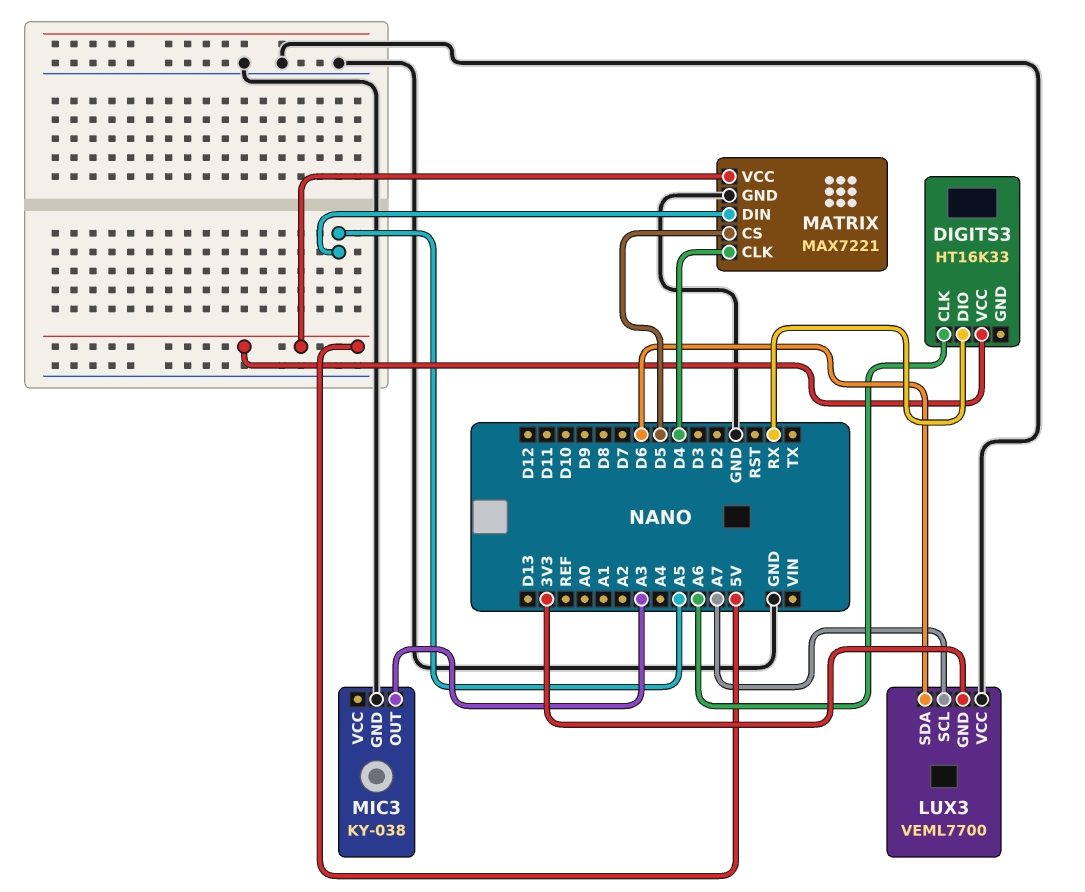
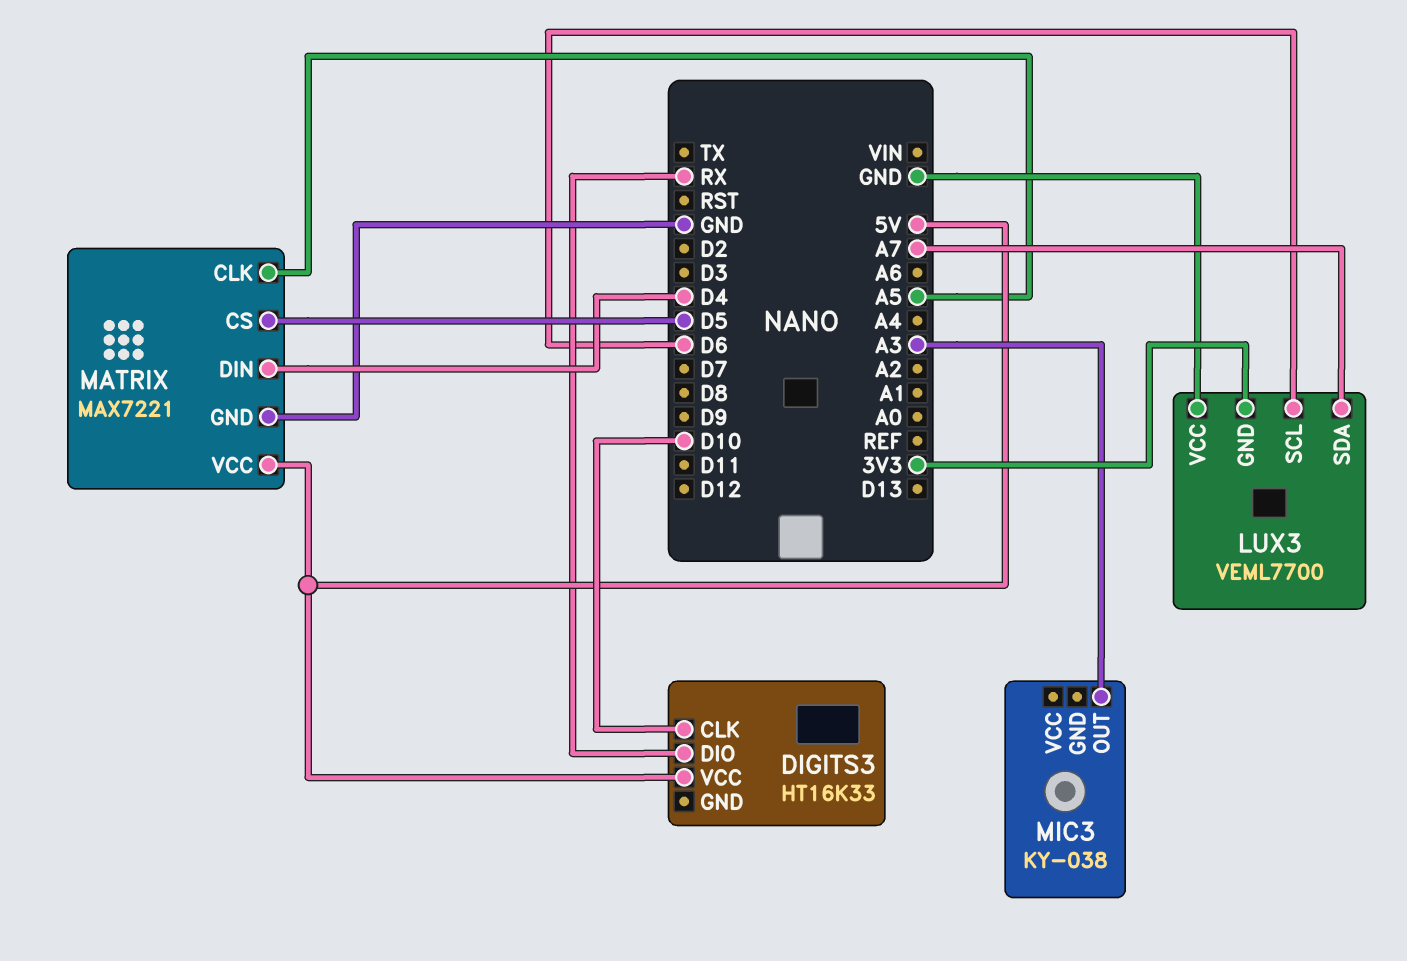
DIGITS3 pin CLK: A6 -> D10
LUX3 pin SCL: A7 -> D6
LUX3 pin SDA: D6 -> A7
MATRIX pin CLK: D4 -> A5
MATRIX pin DIN: A5 -> D4
MIC3 pin GND: GND -> none

